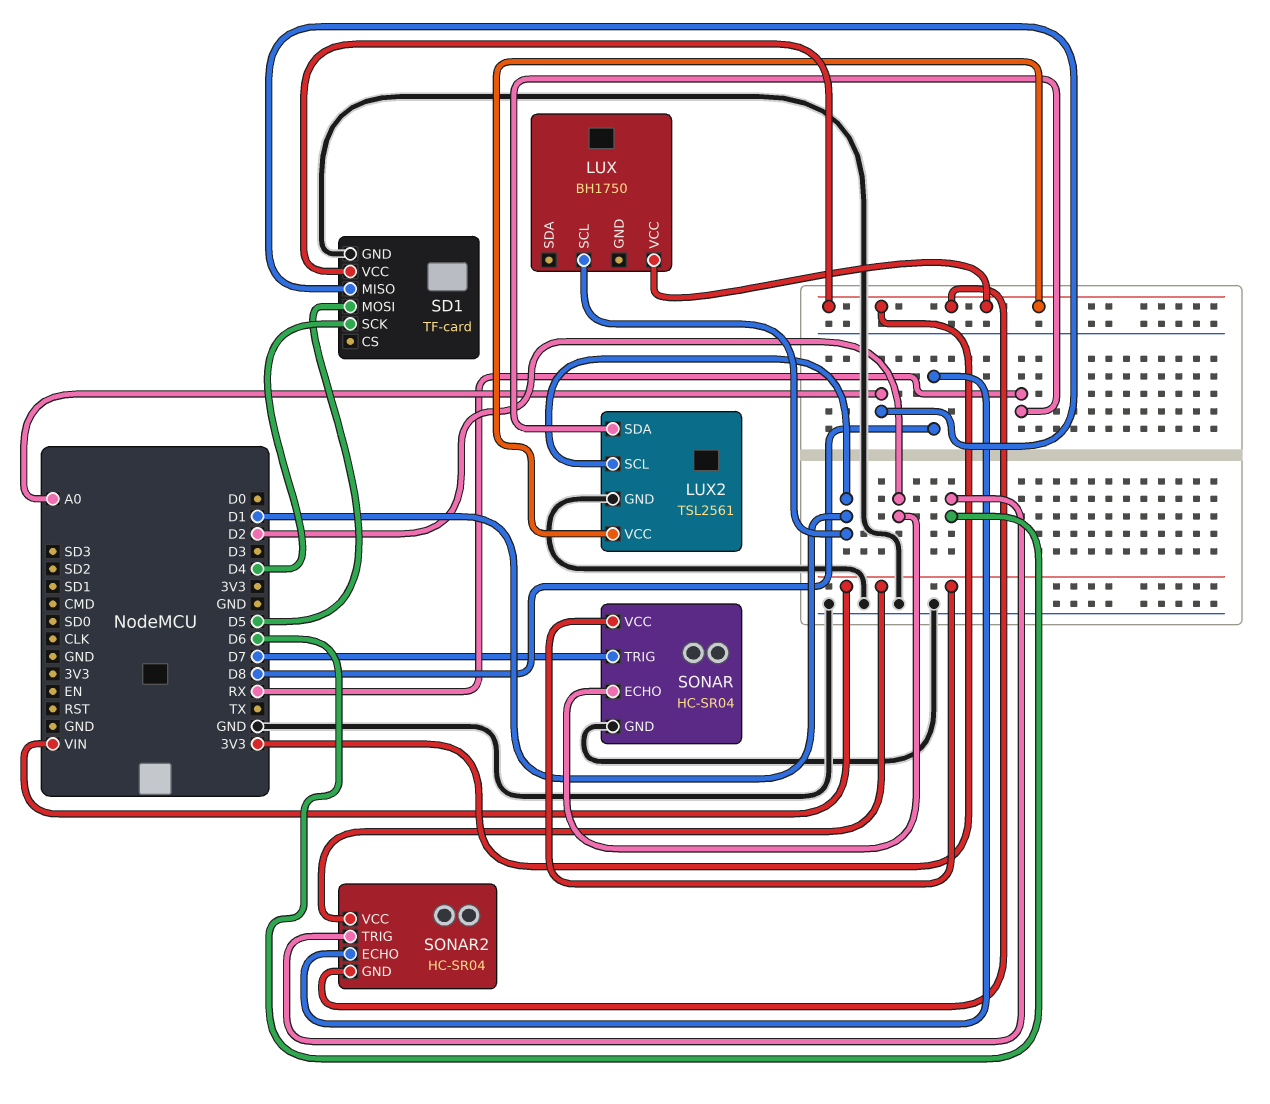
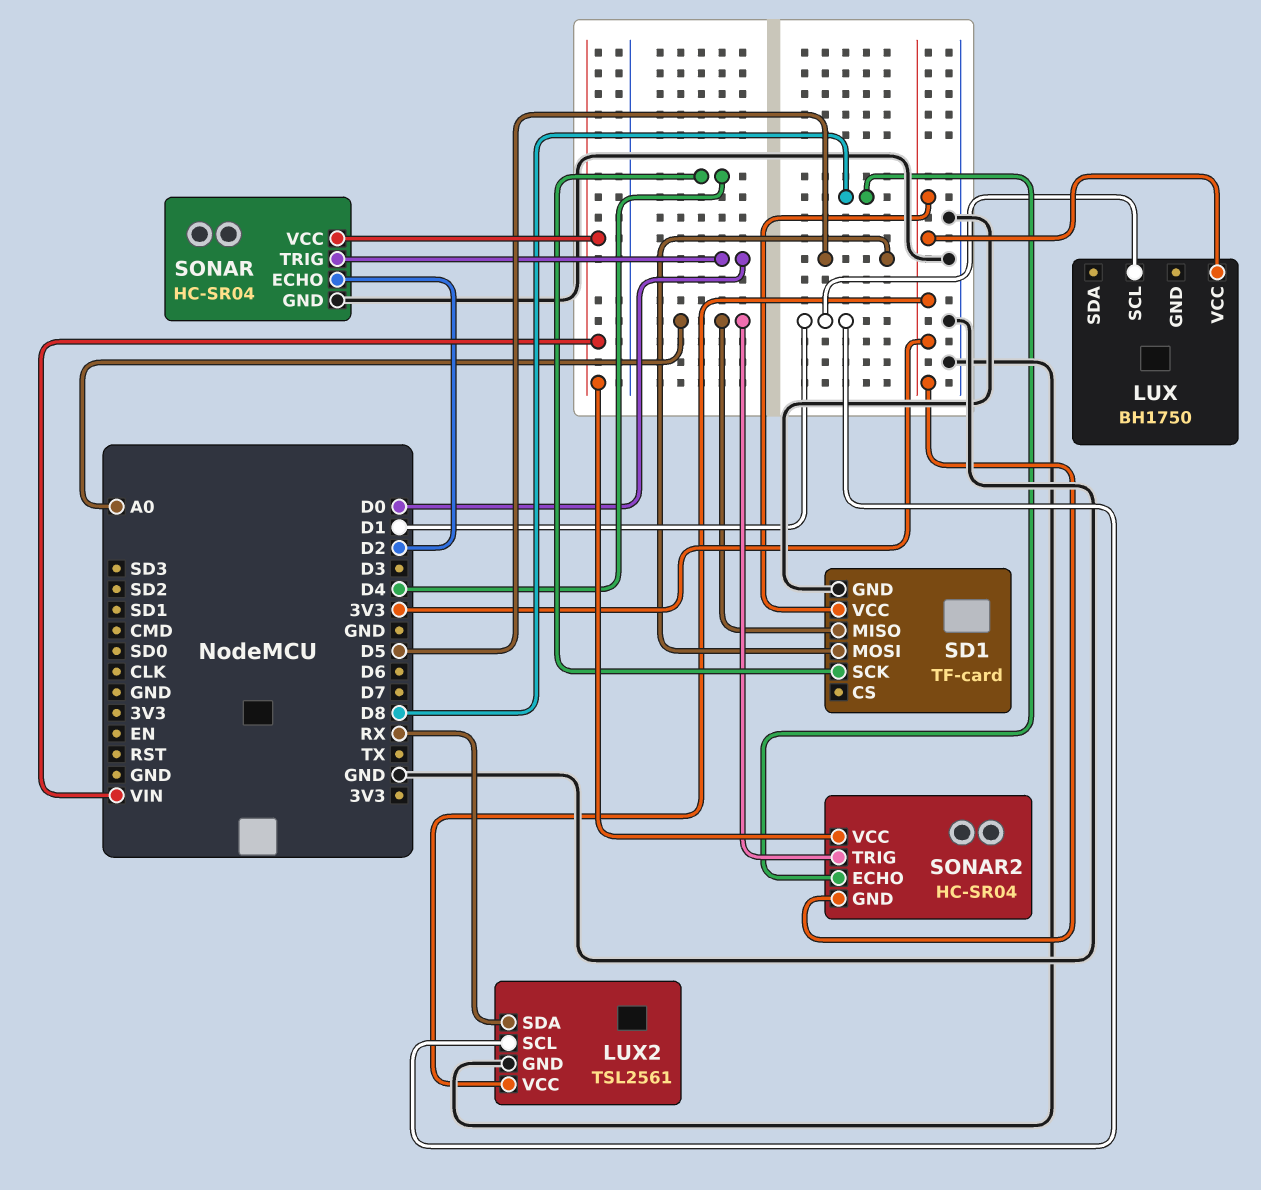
SONAR pin TRIG: D7 -> D0
SONAR2 pin TRIG: D6 -> A0

